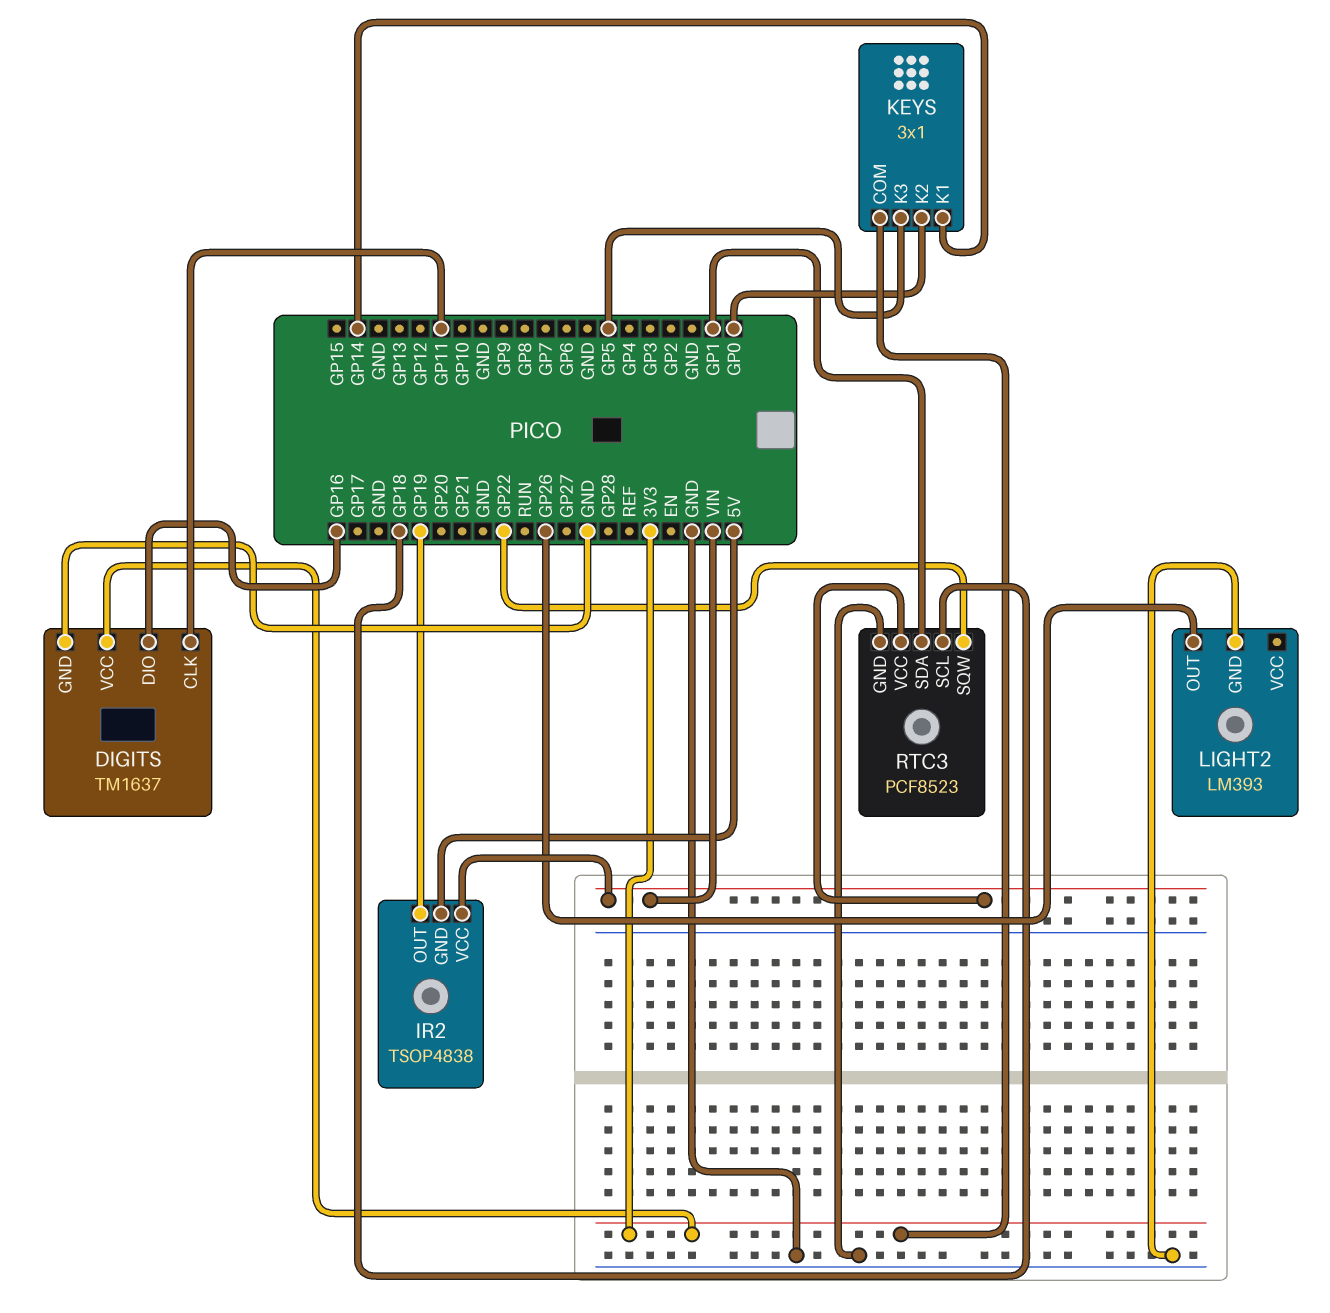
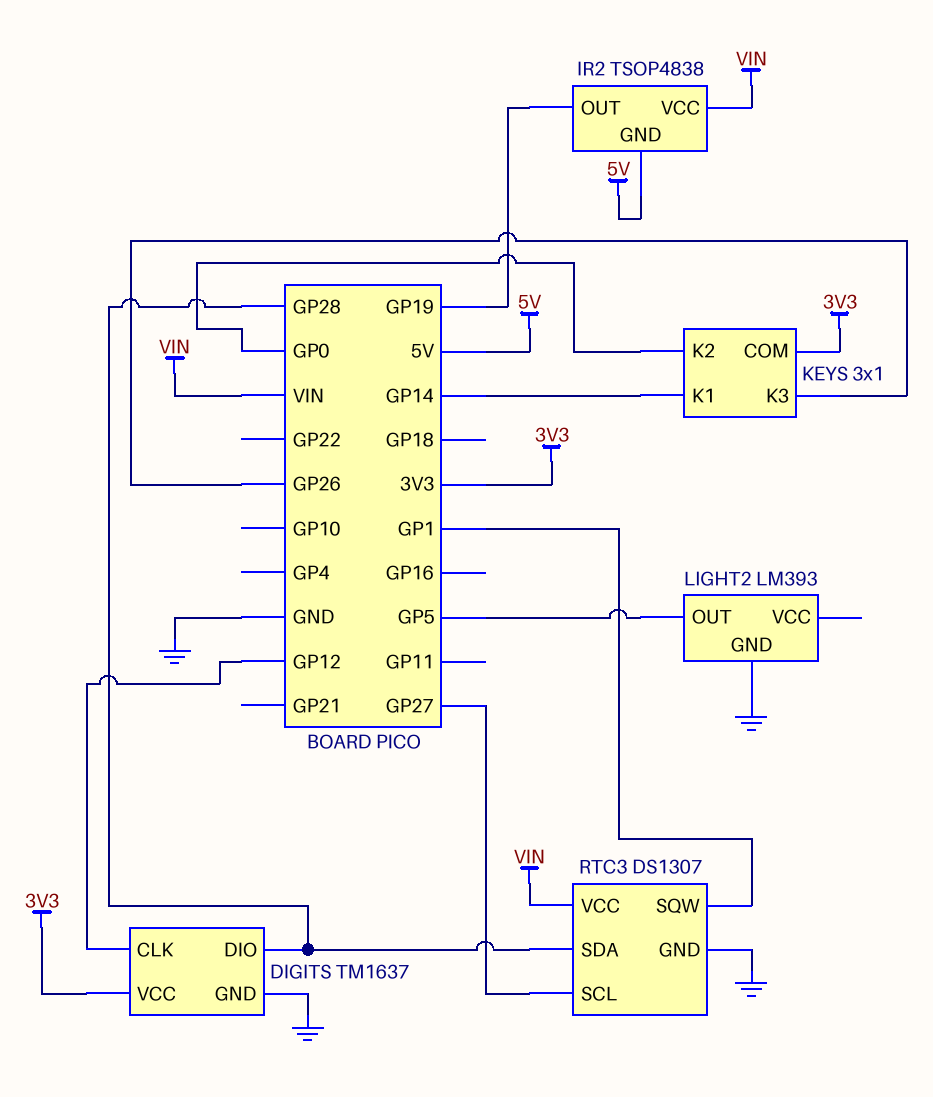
DIGITS pin CLK: GP11 -> GP12
DIGITS pin DIO: GP16 -> GP28
KEYS pin K3: GP5 -> GP26
LIGHT2 pin OUT: GP26 -> GP5
RTC3: PCF8523 -> DS1307
RTC3 pin SCL: GP18 -> GP27
RTC3 pin SDA: GP1 -> GP28
RTC3 pin SQW: GP22 -> GP1

